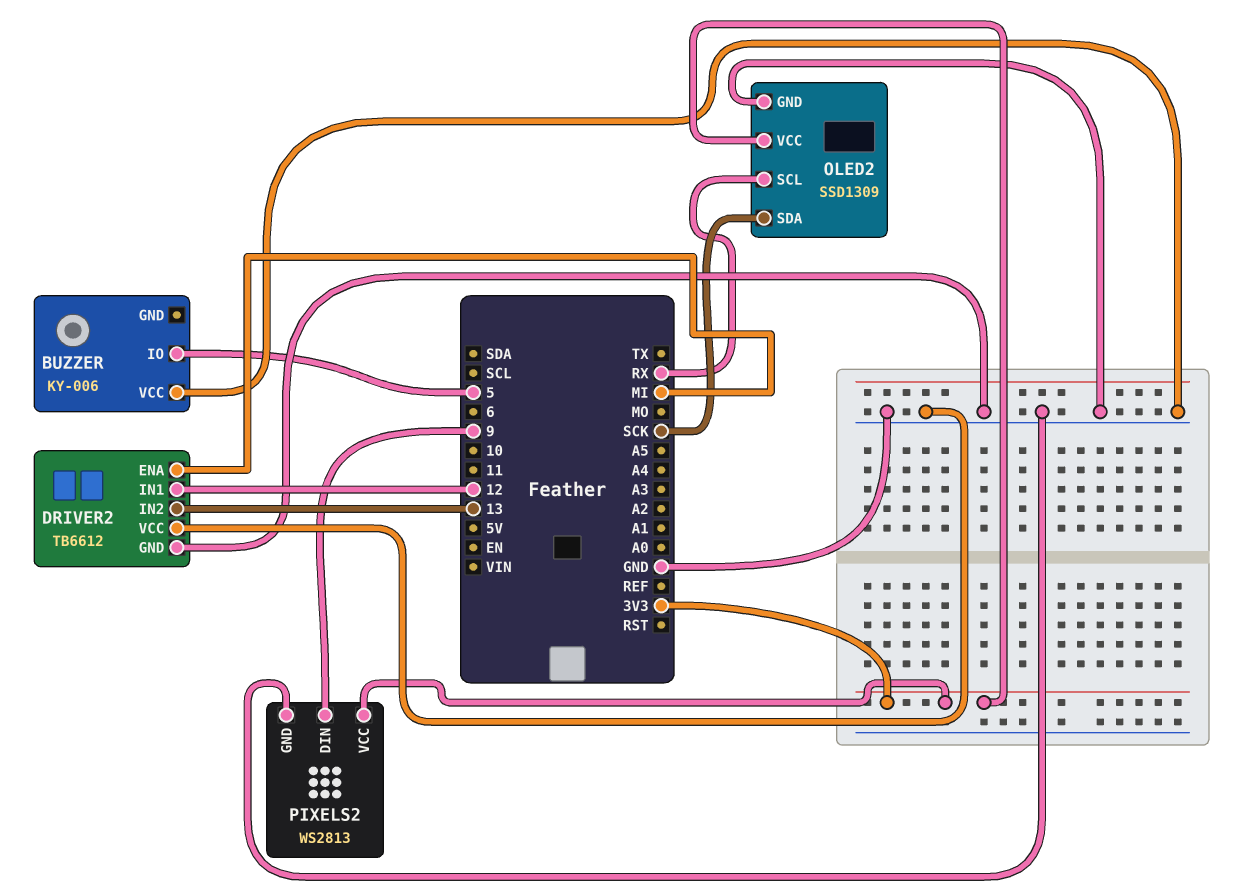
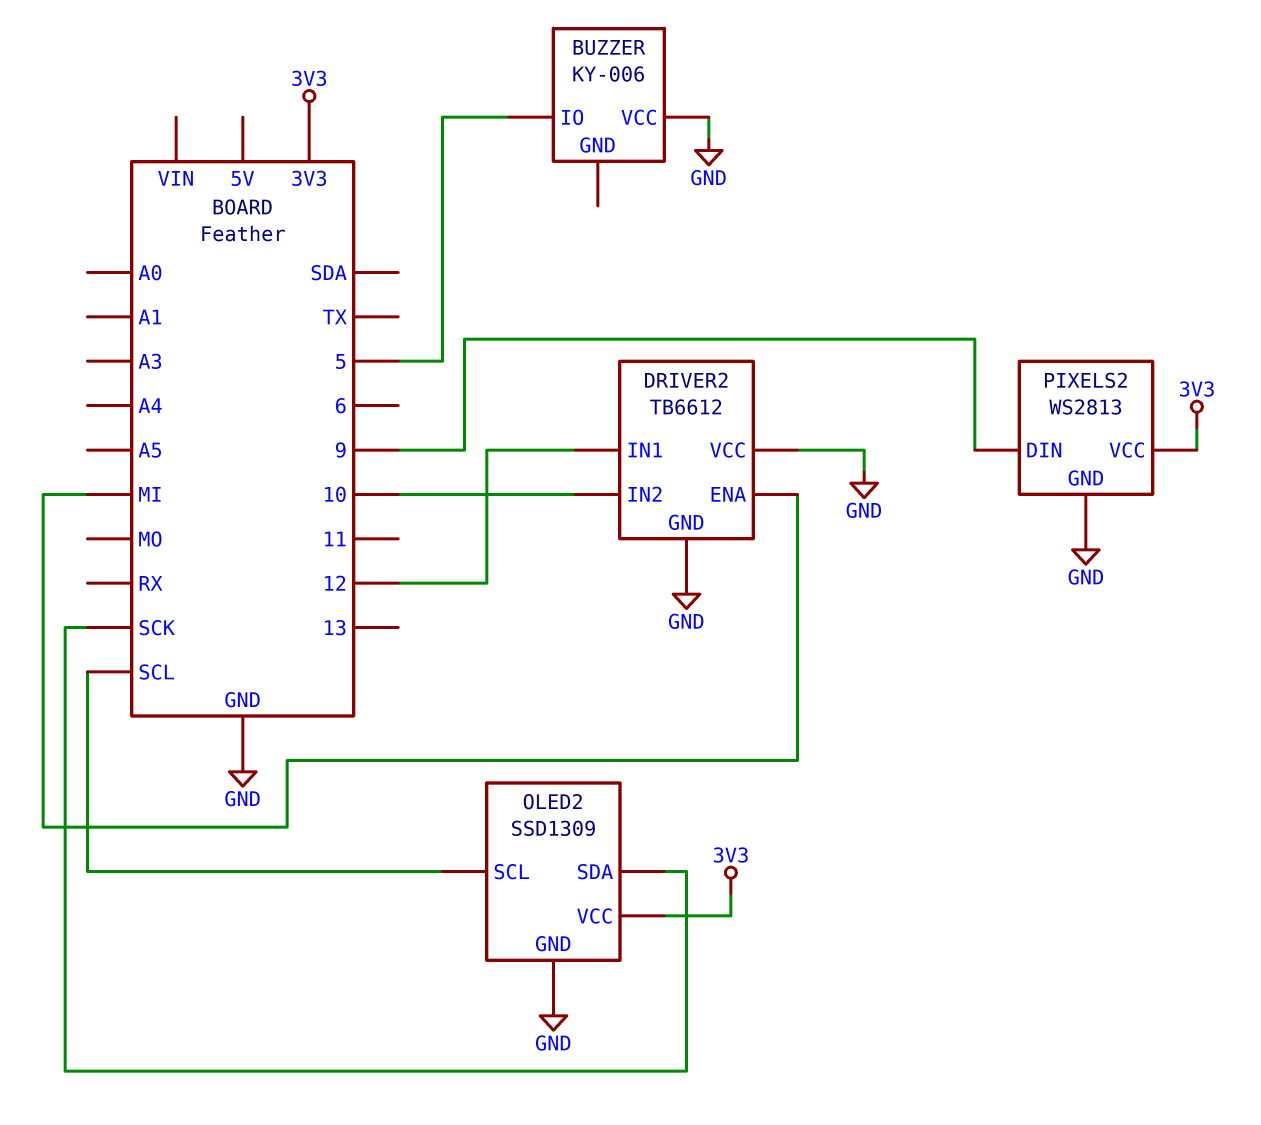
DRIVER2 pin IN2: 13 -> 10
OLED2 pin SCL: RX -> SCL

